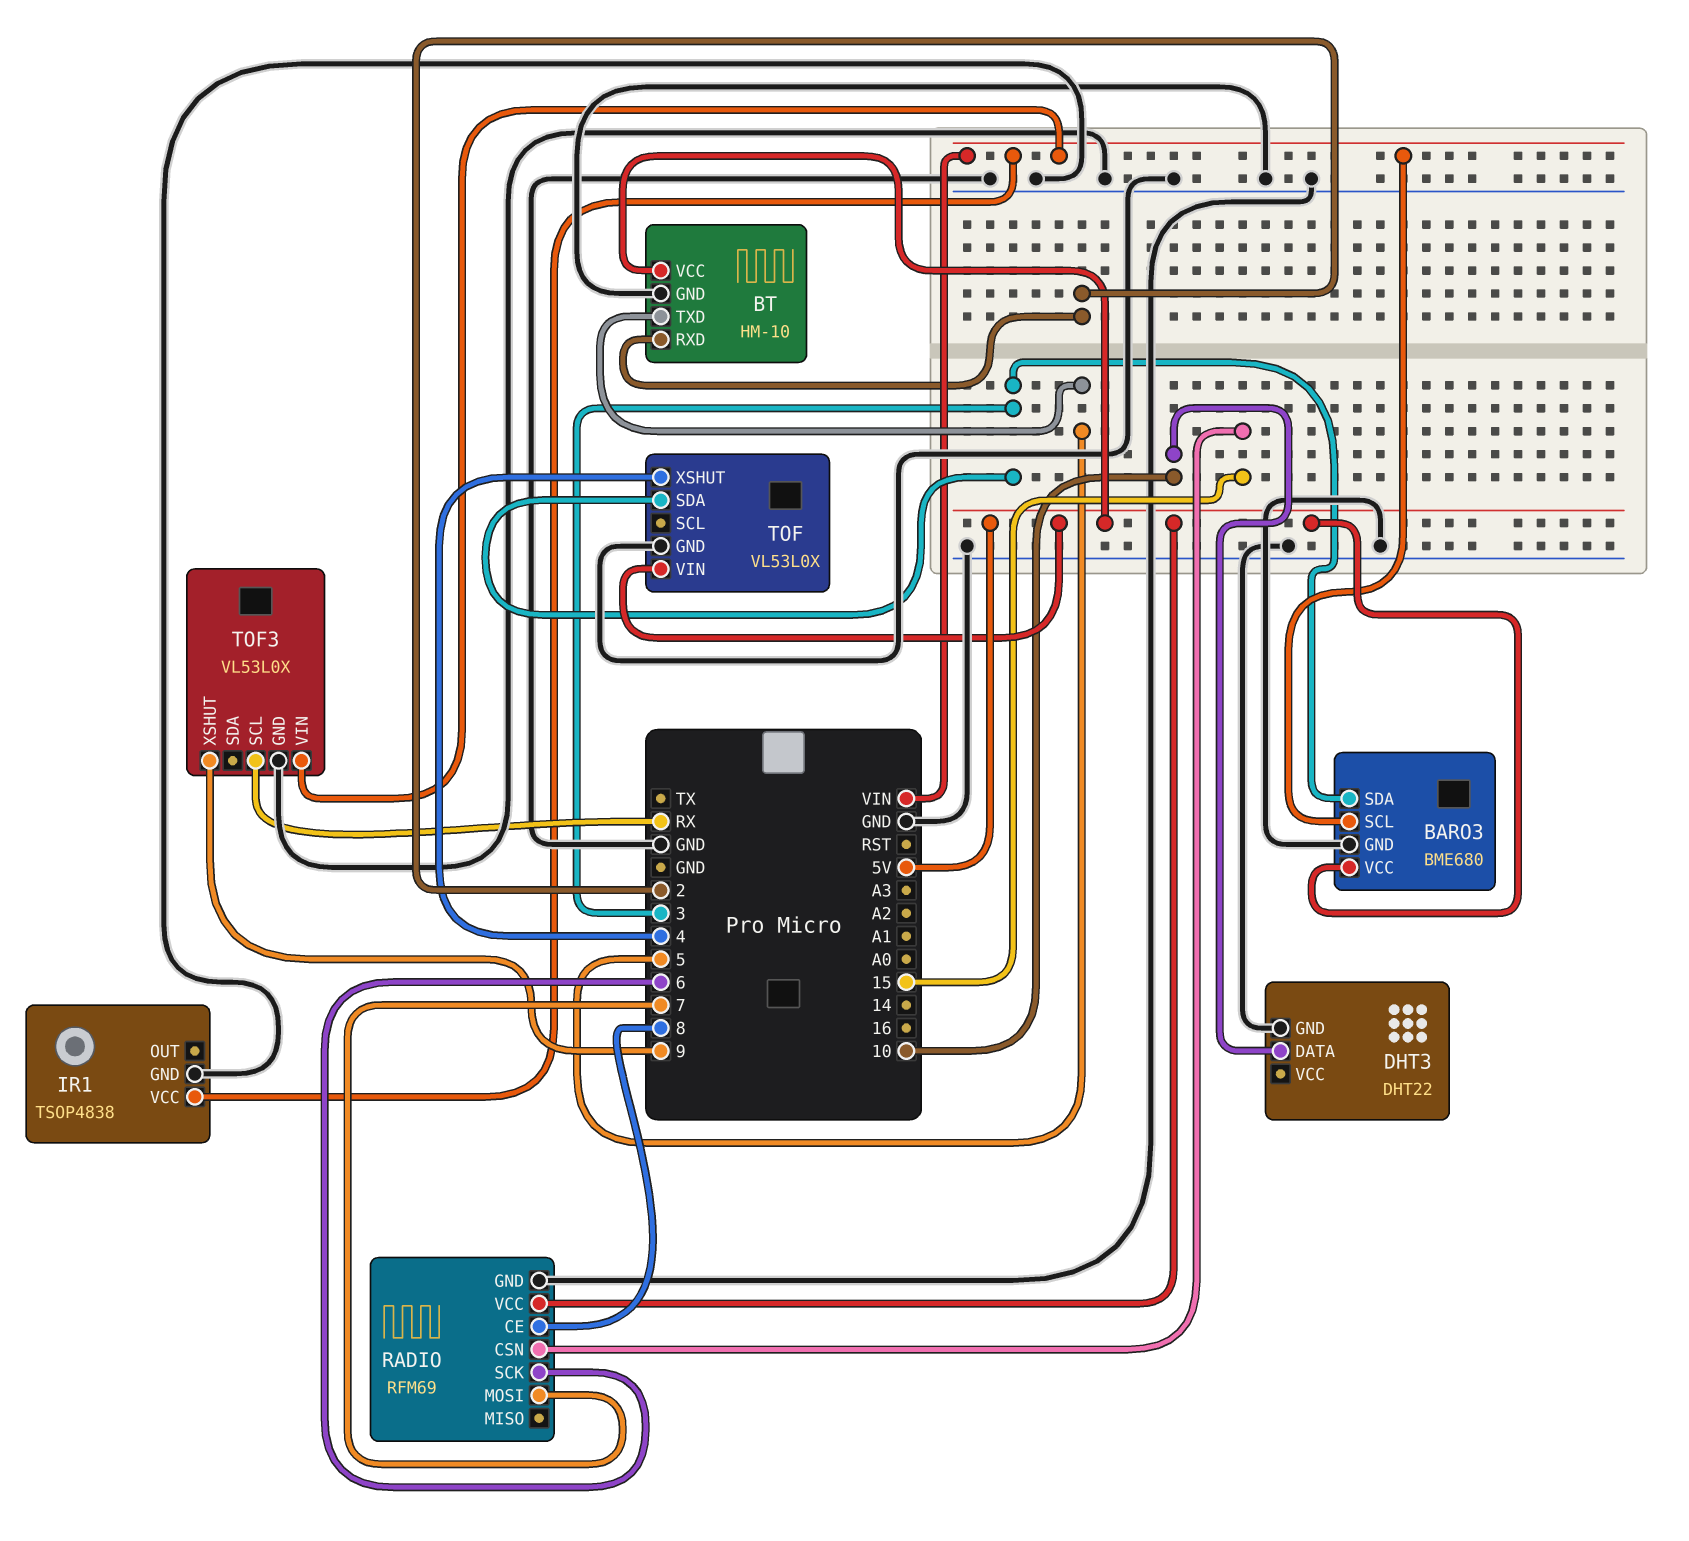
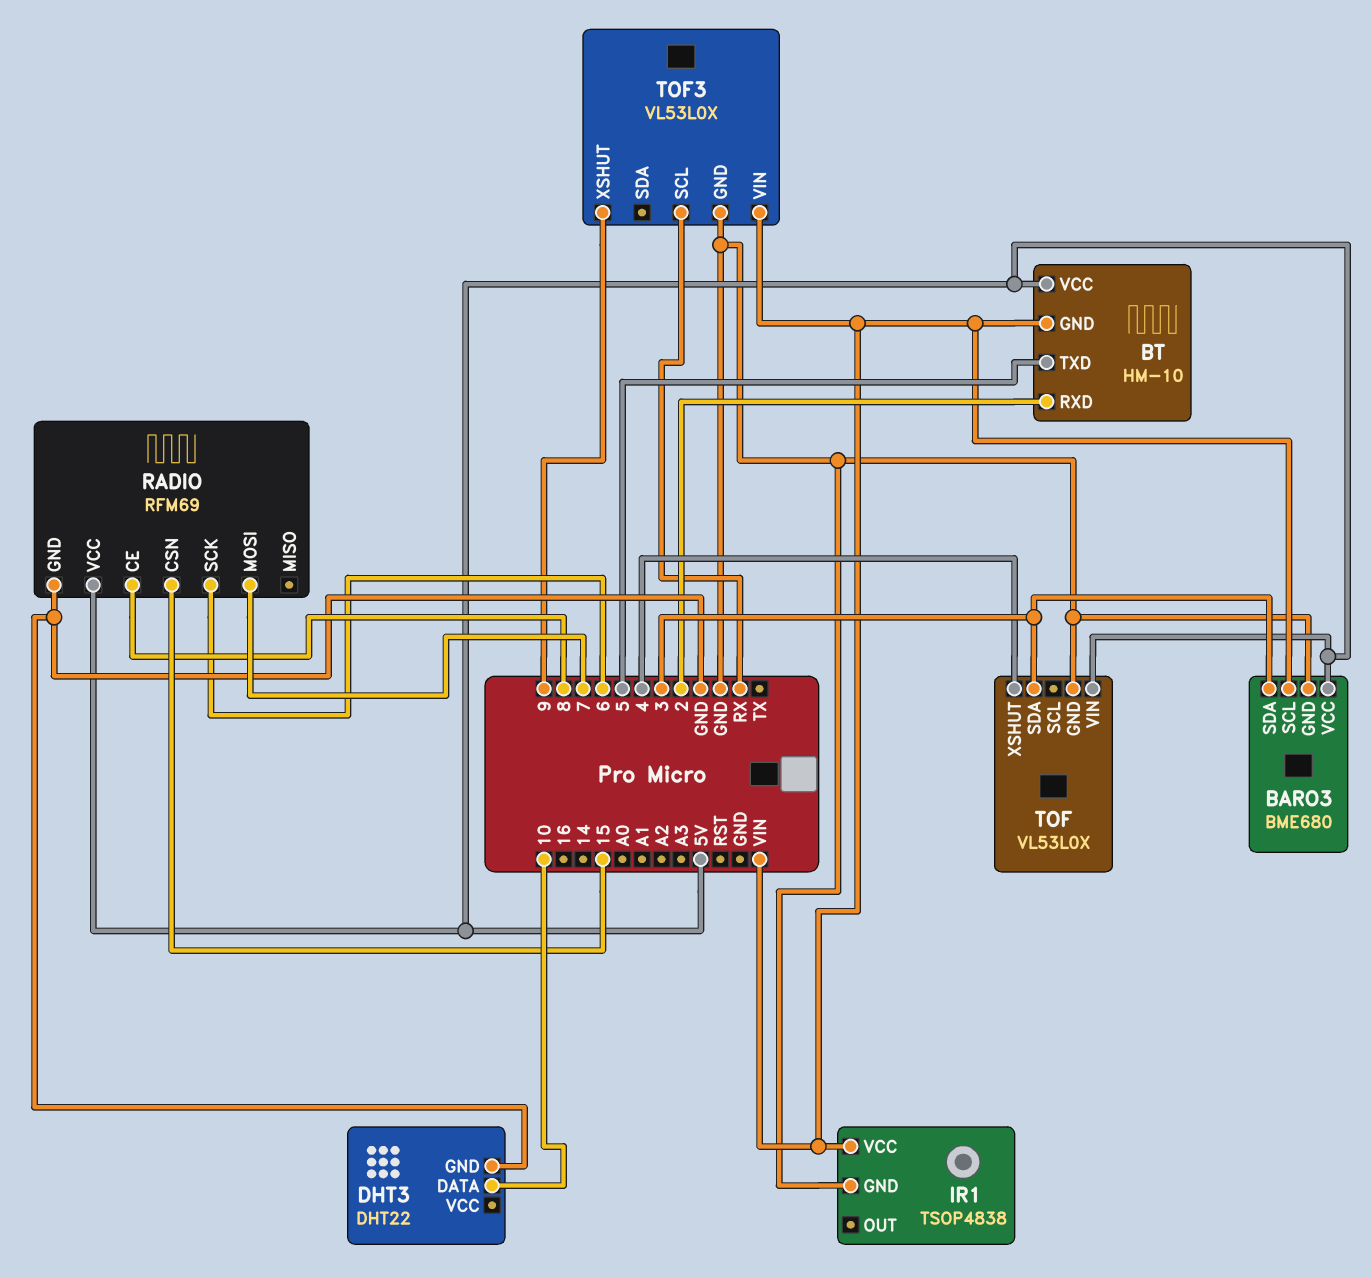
BT pin GND: GND -> VIN

